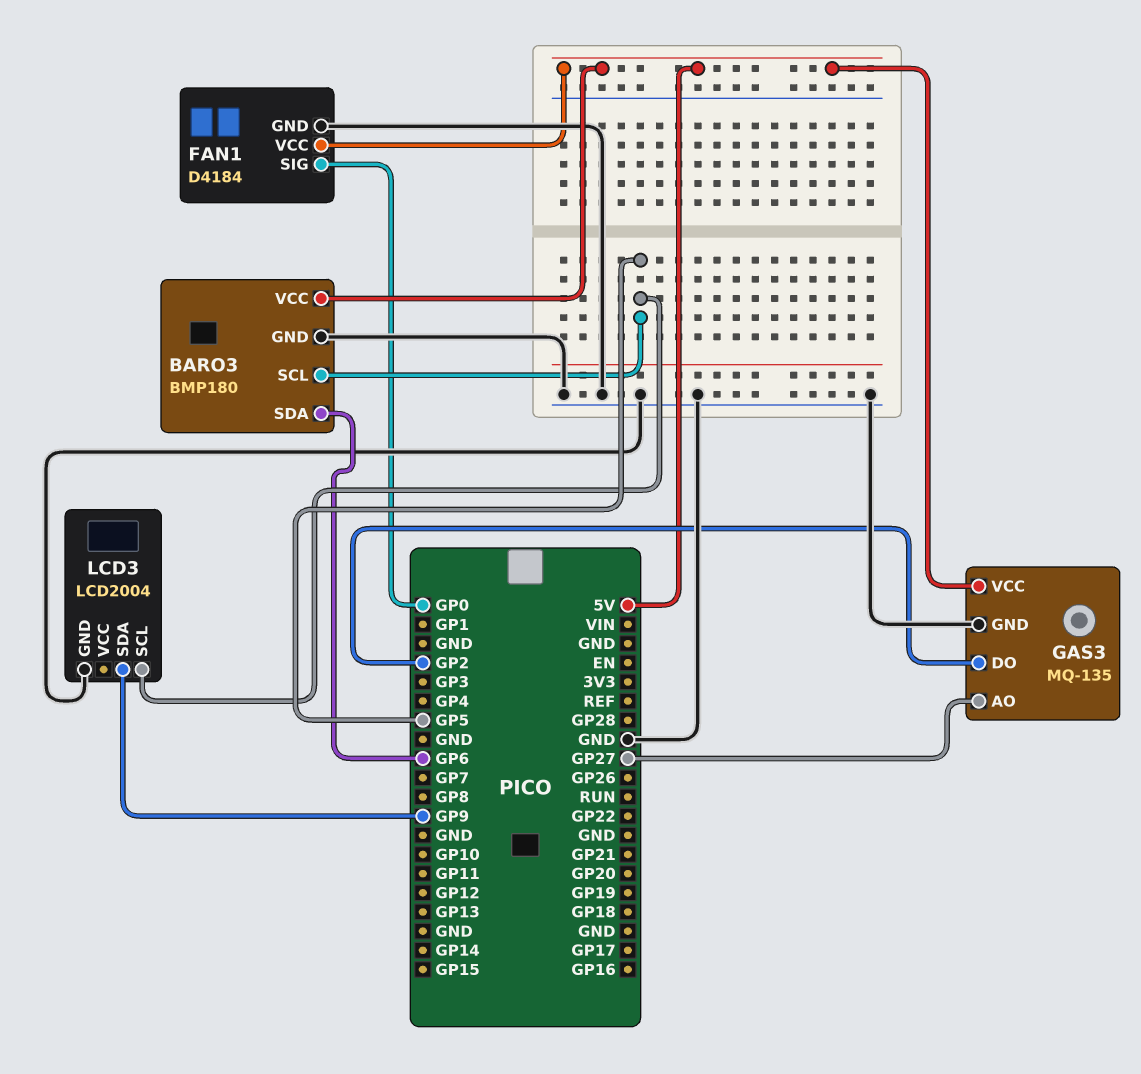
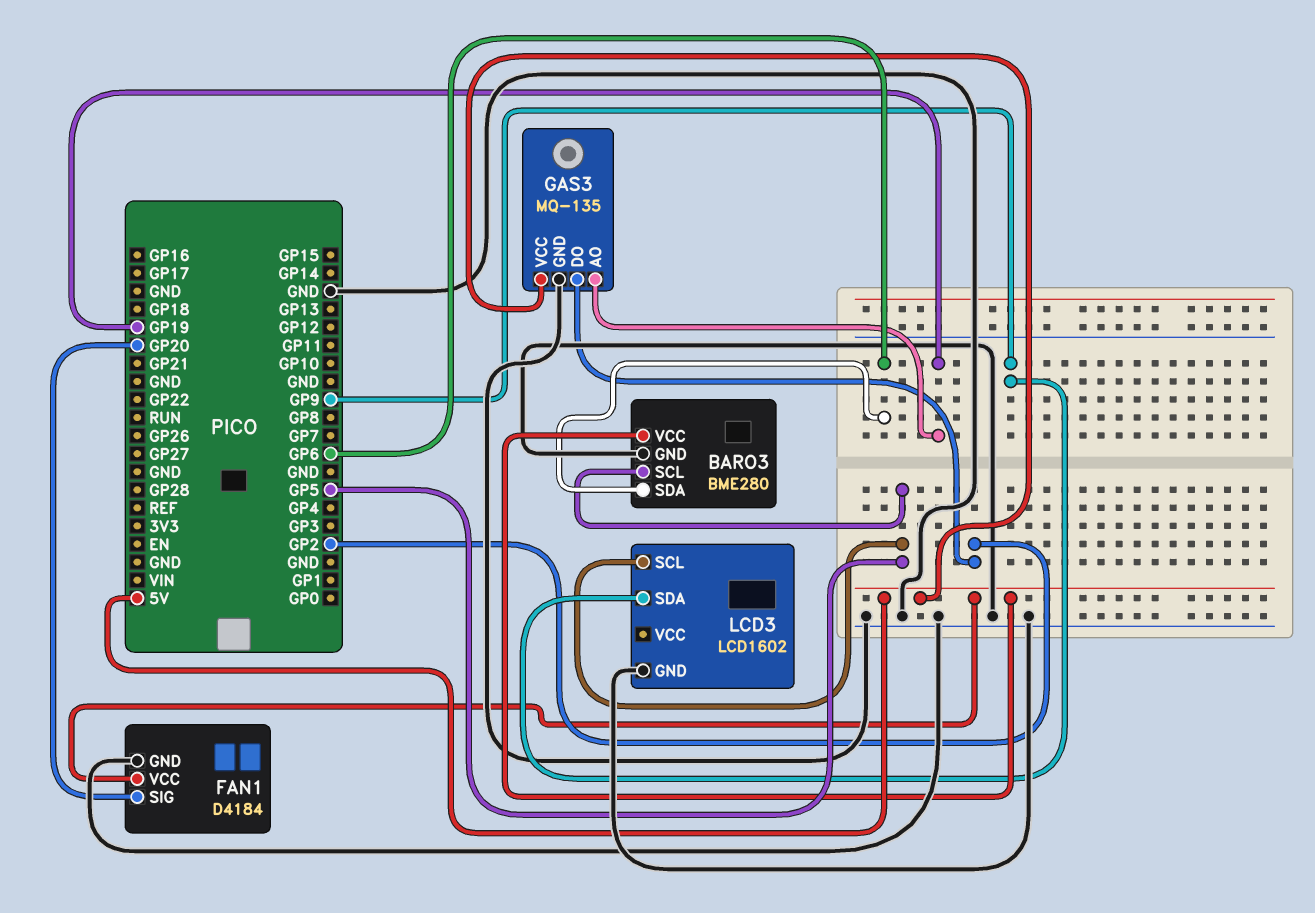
BARO3: BMP180 -> BME280
FAN1 pin SIG: GP0 -> GP20
GAS3 pin AO: GP27 -> GP19
LCD3: LCD2004 -> LCD1602

